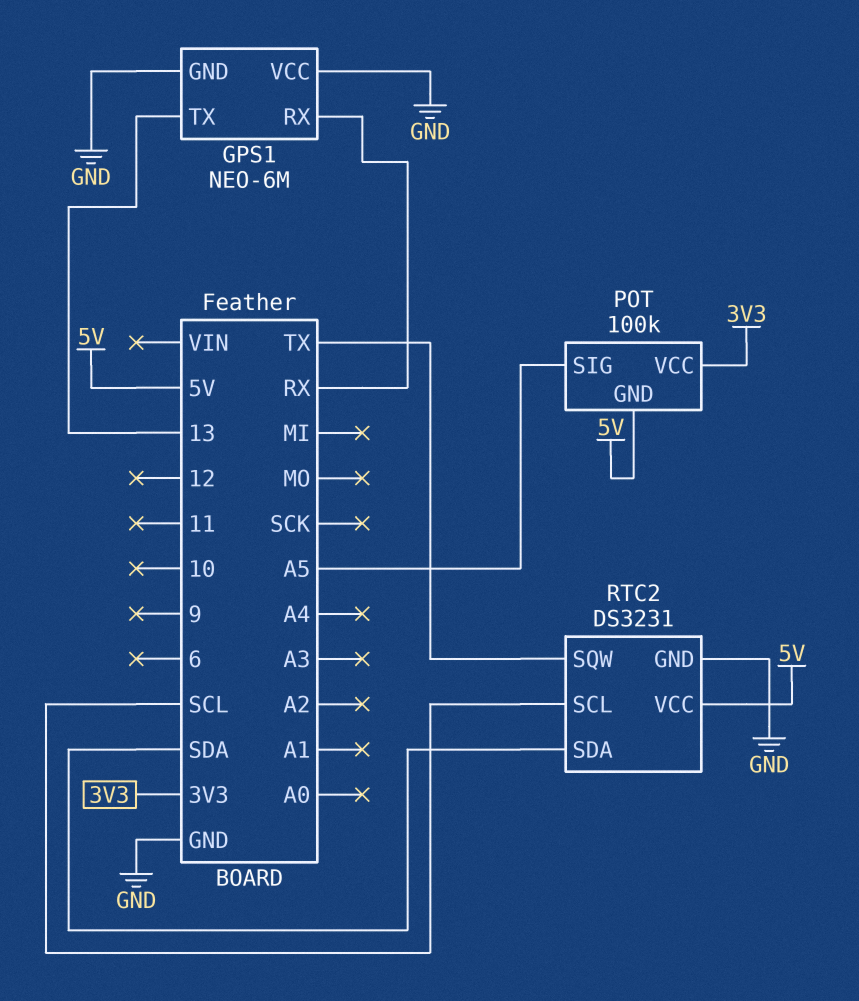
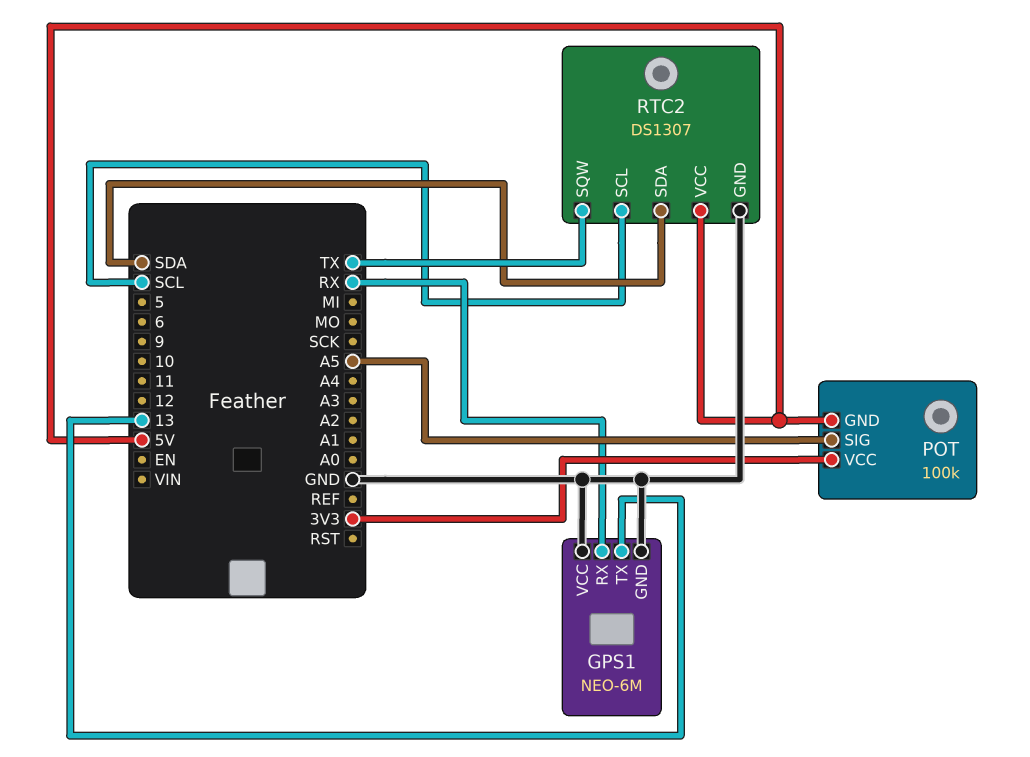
RTC2: DS3231 -> DS1307

